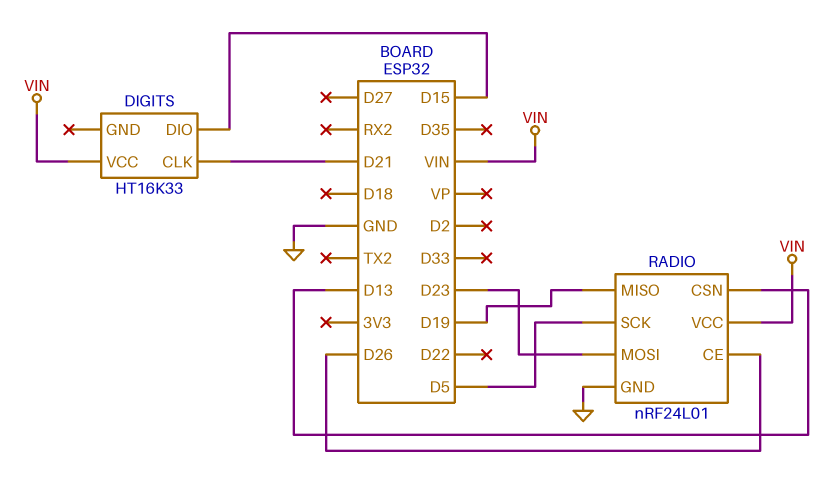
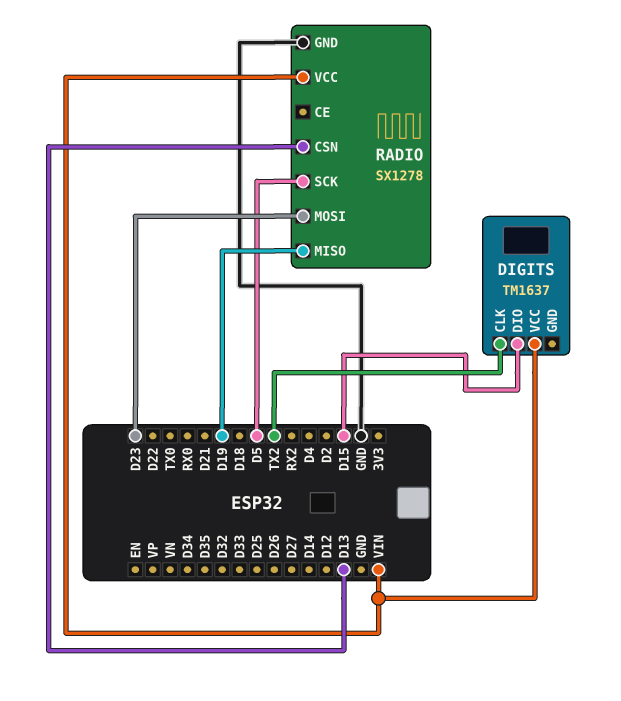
DIGITS: HT16K33 -> TM1637
DIGITS pin CLK: D21 -> TX2
RADIO: nRF24L01 -> SX1278
RADIO pin CE: D26 -> none

